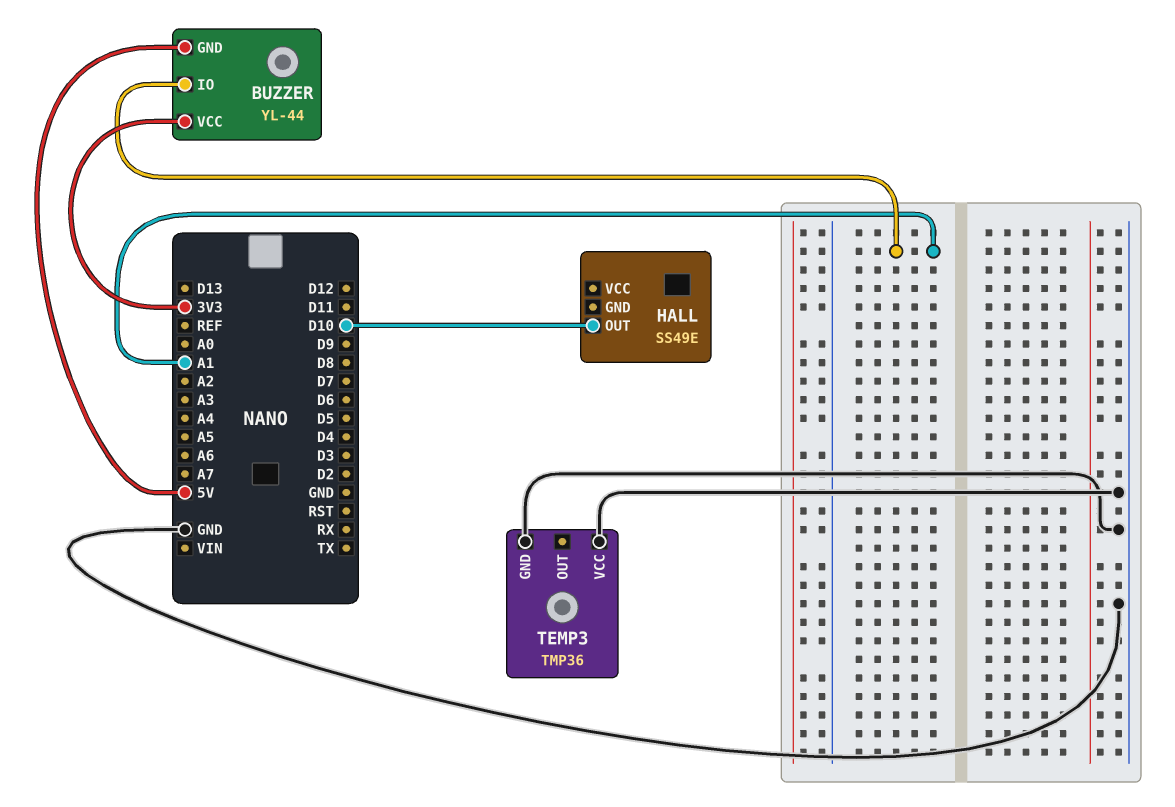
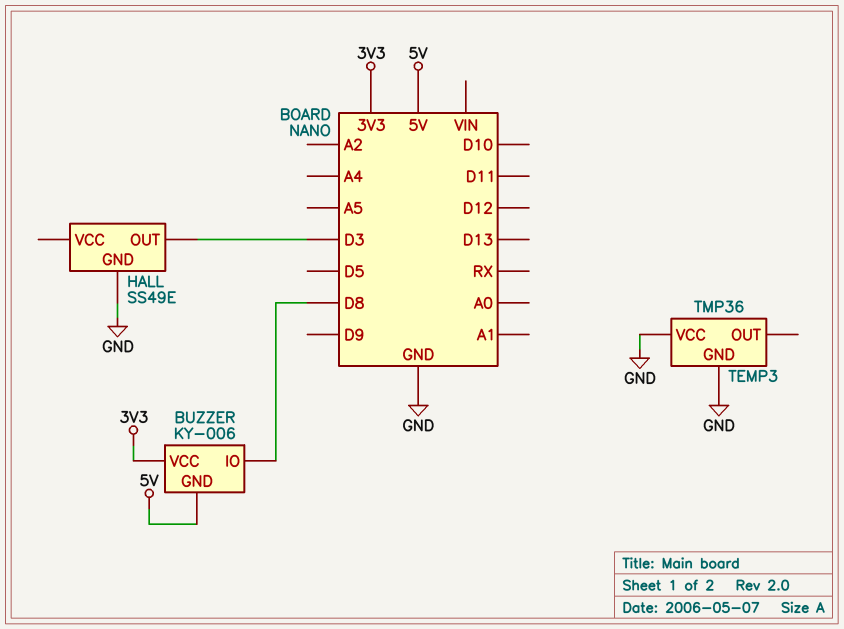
BUZZER: YL-44 -> KY-006
BUZZER pin IO: A1 -> D8
HALL pin GND: none -> GND
HALL pin OUT: D10 -> D3

